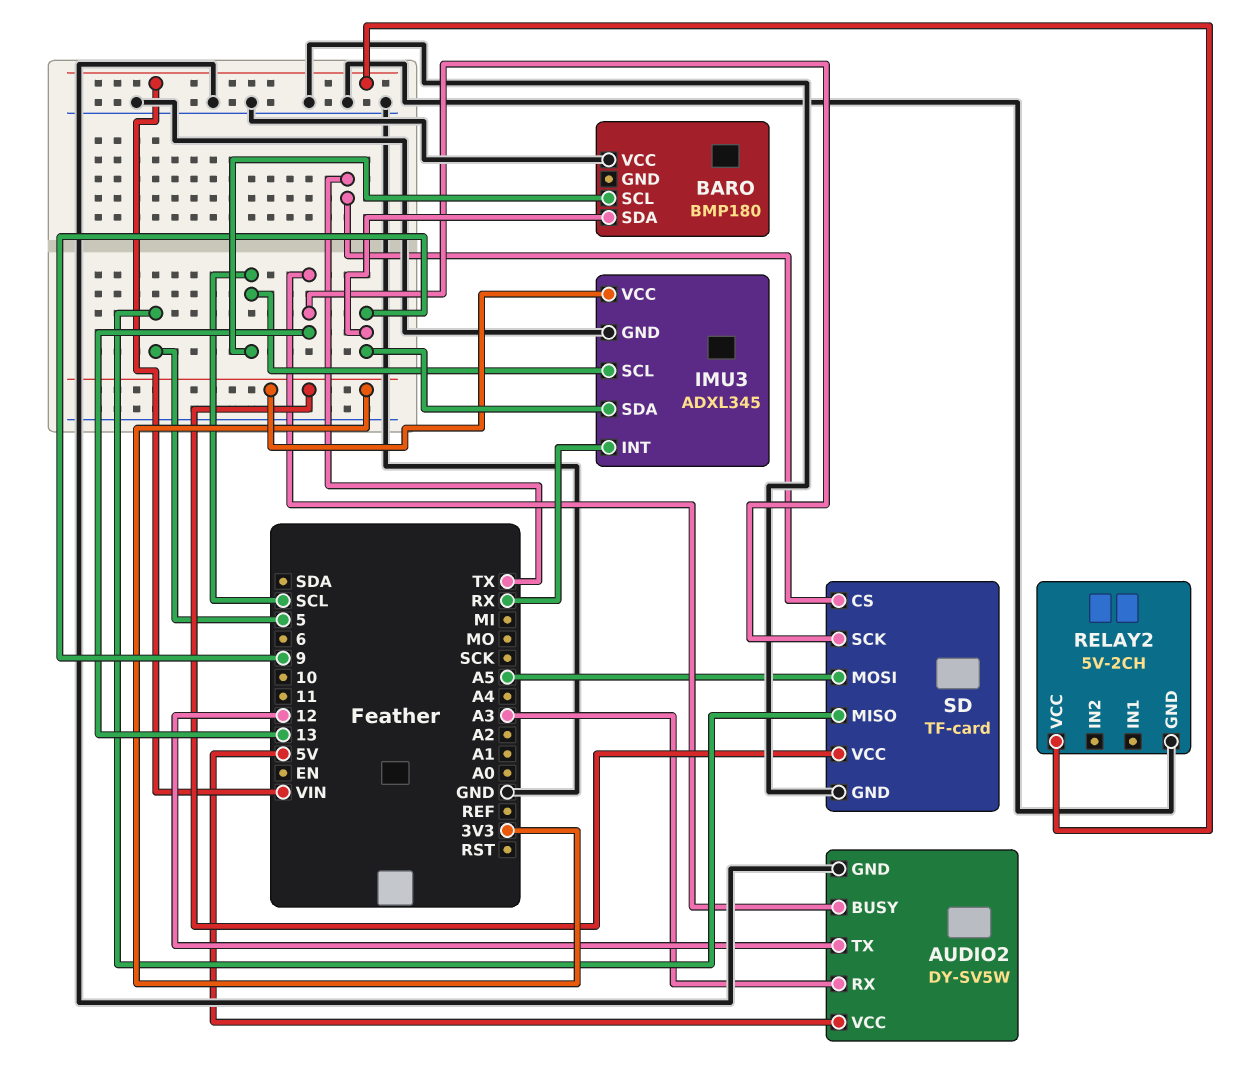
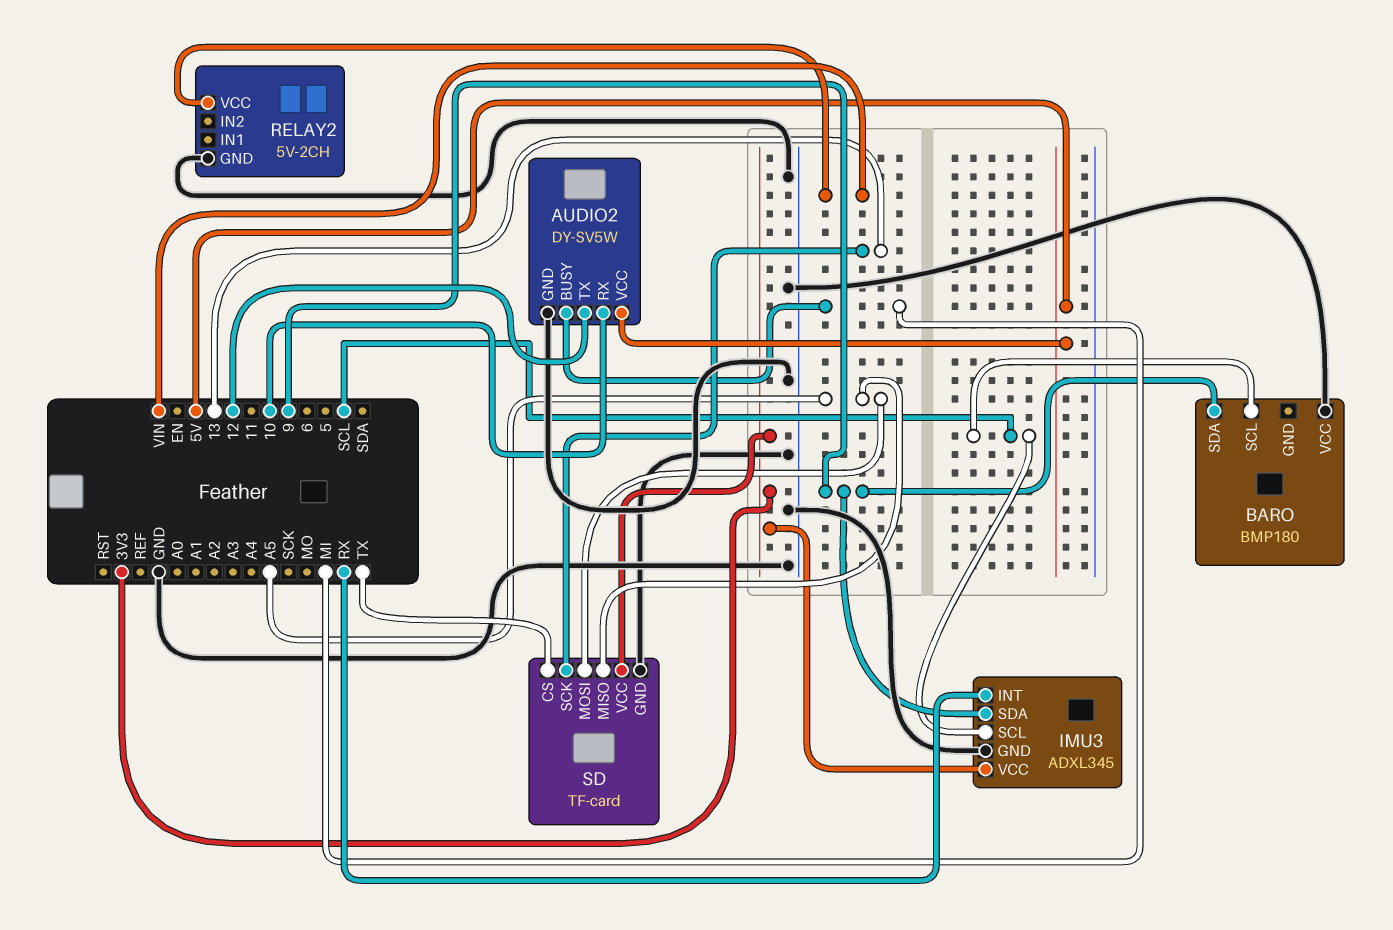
AUDIO2 pin BUSY: 13 -> MI
AUDIO2 pin RX: A3 -> 10
SD pin MISO: 5 -> A5

